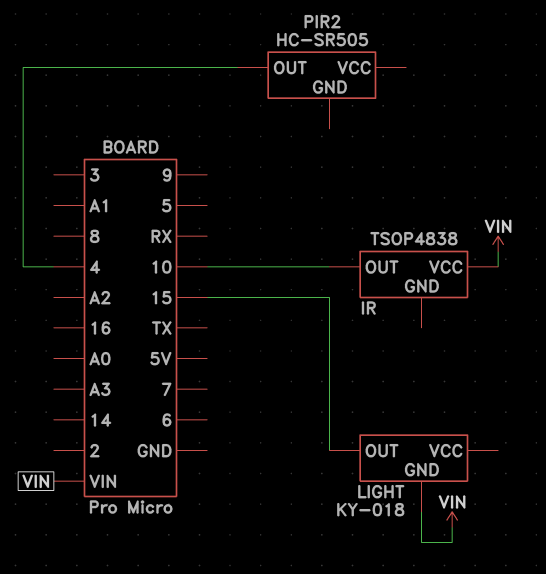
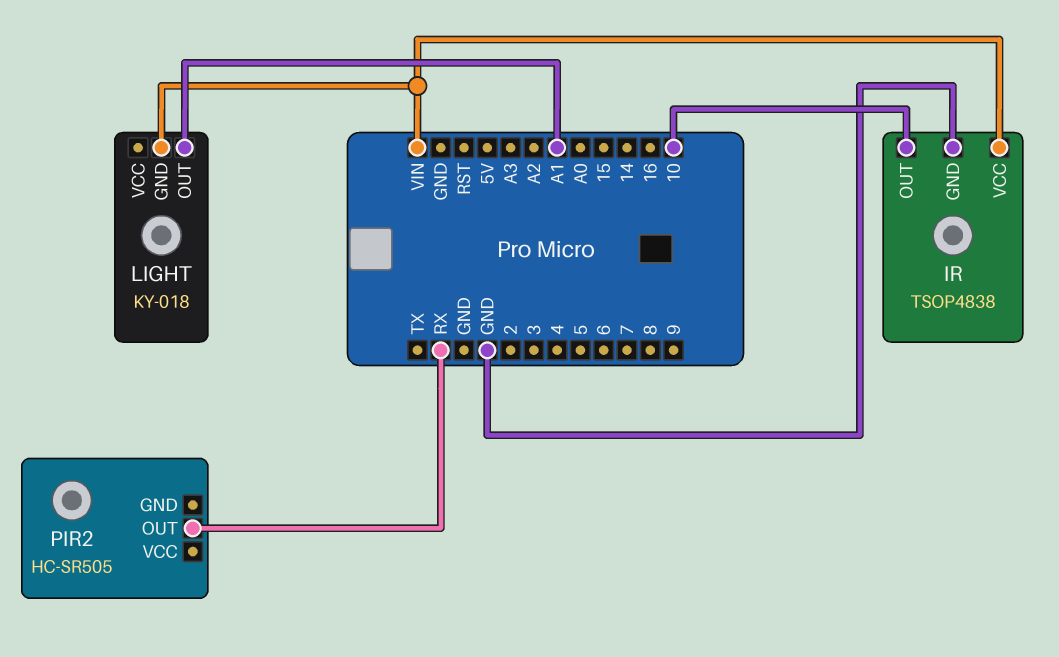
IR pin GND: none -> GND
LIGHT pin OUT: 15 -> A1
PIR2 pin OUT: 4 -> RX

